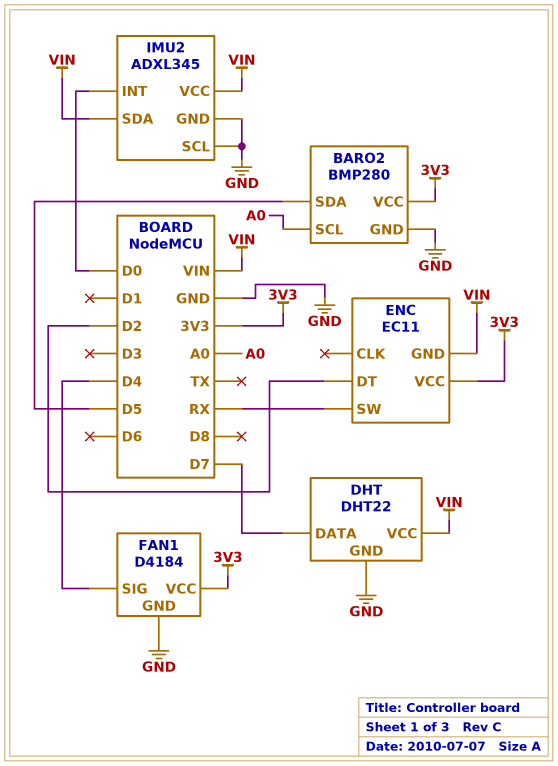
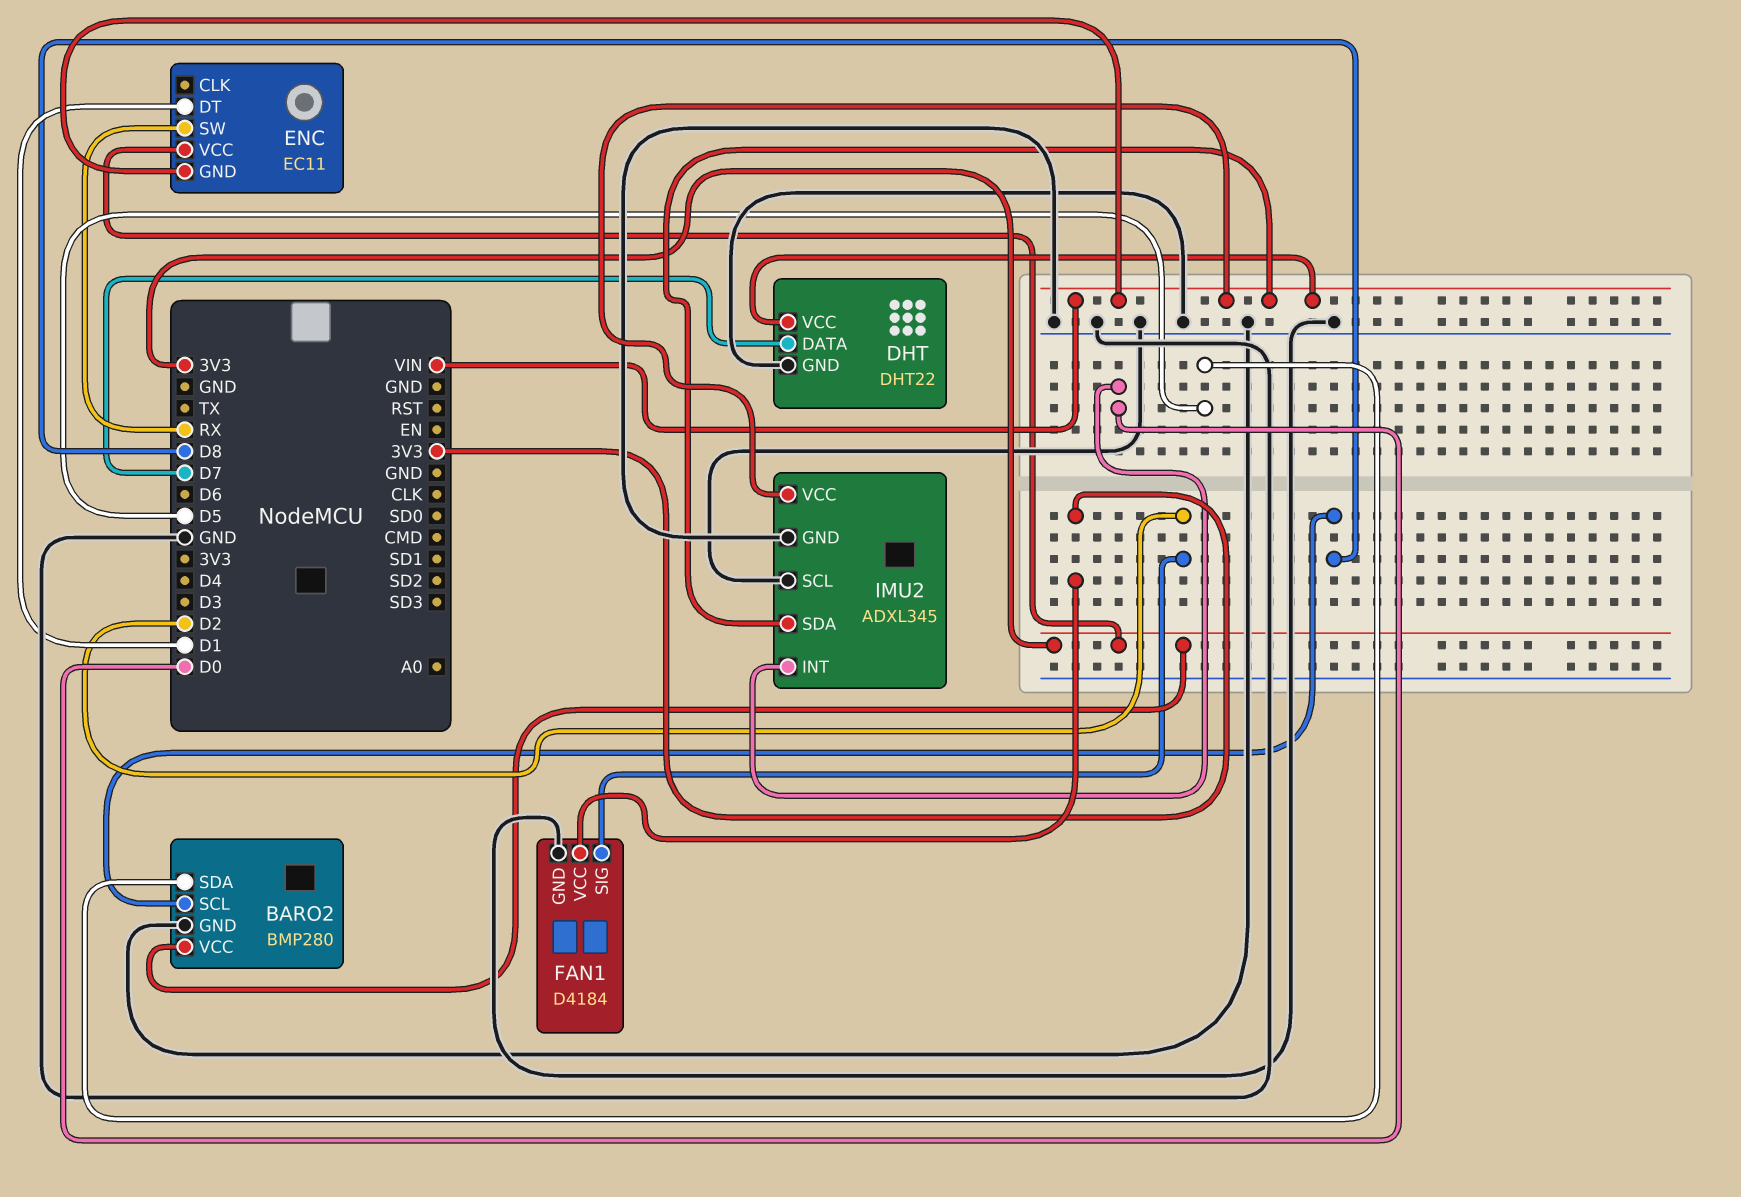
BARO2 pin SCL: A0 -> D8
ENC pin DT: D2 -> D1
FAN1 pin SIG: D4 -> D2

